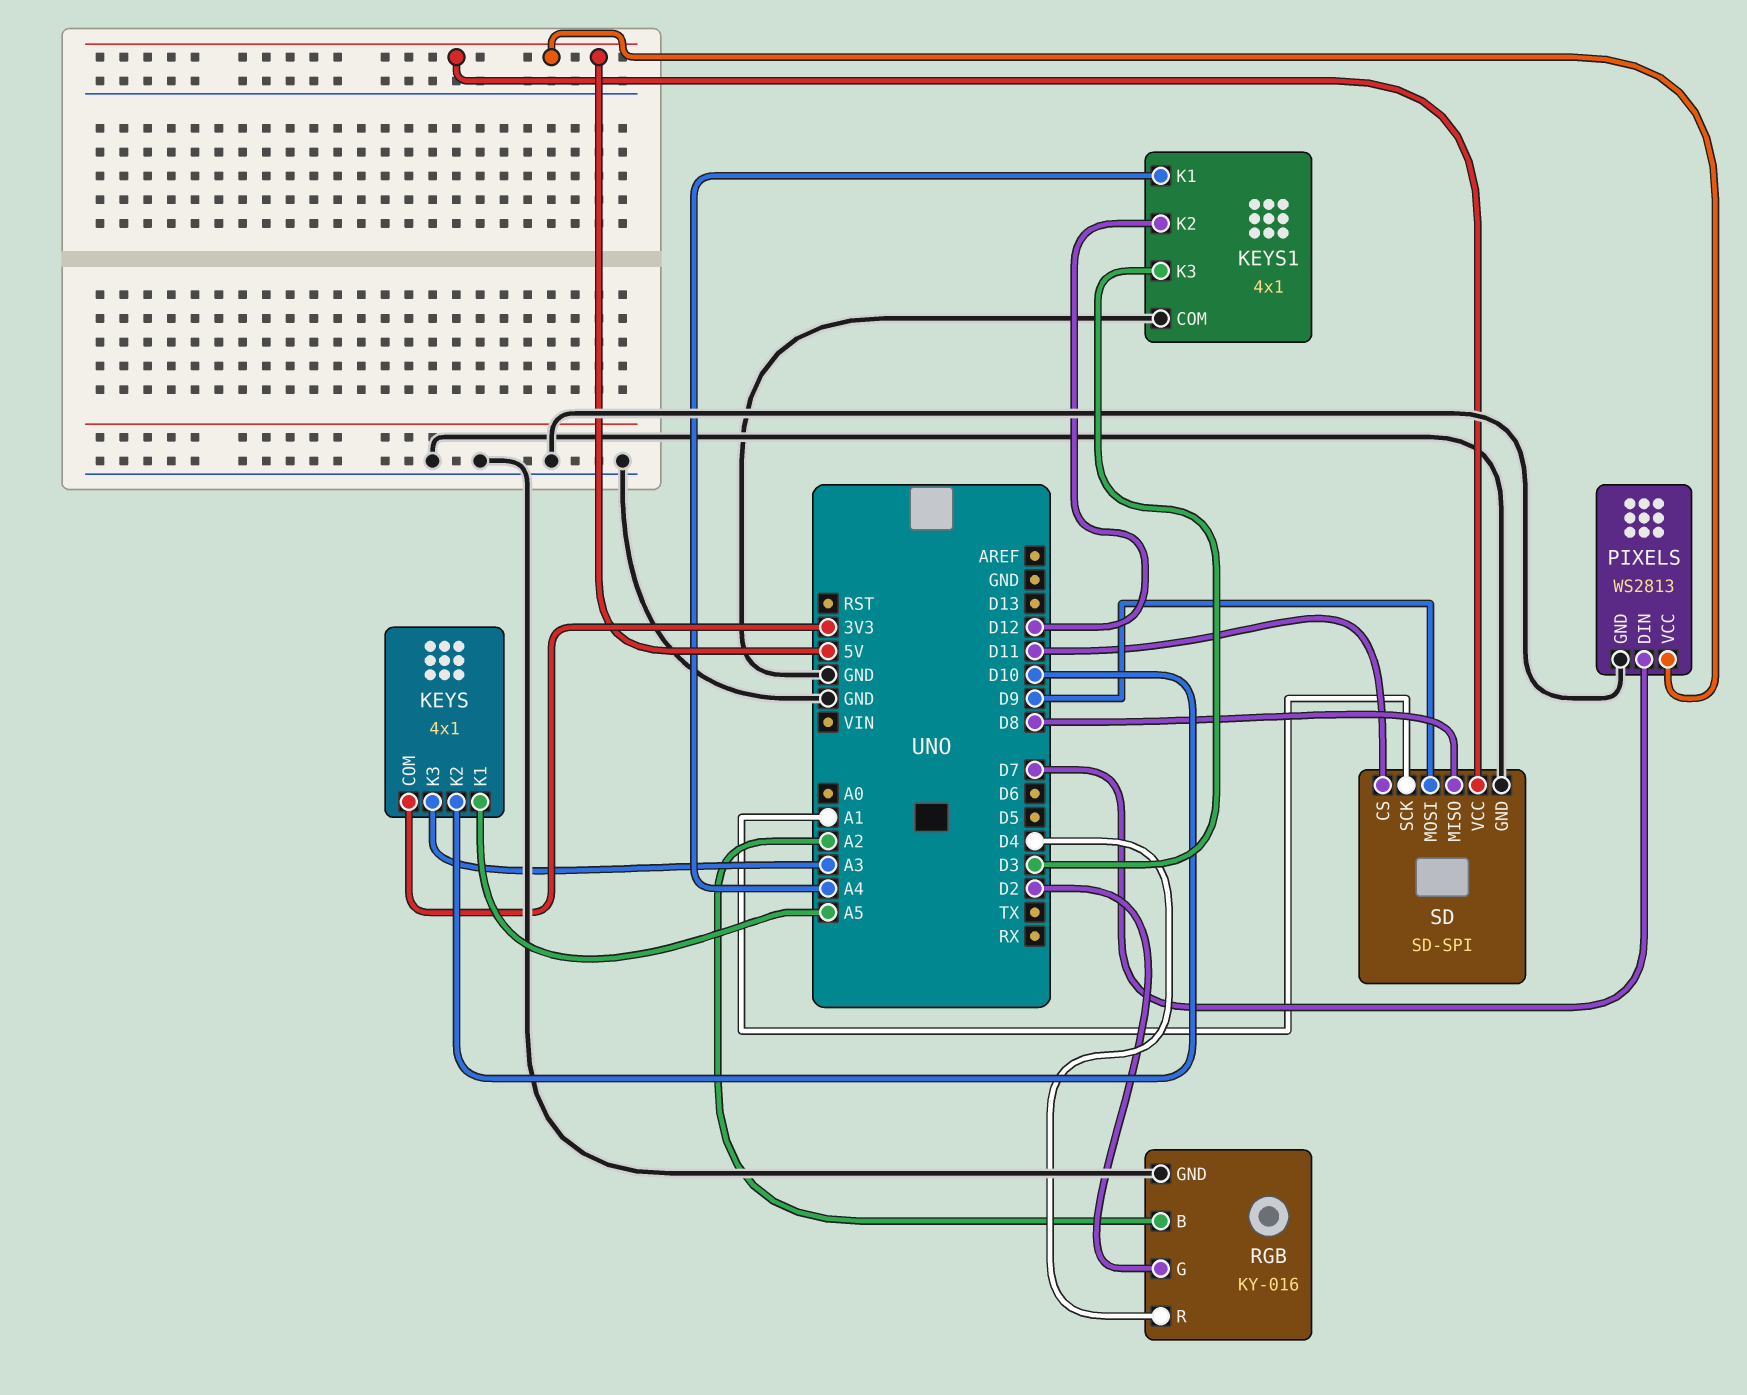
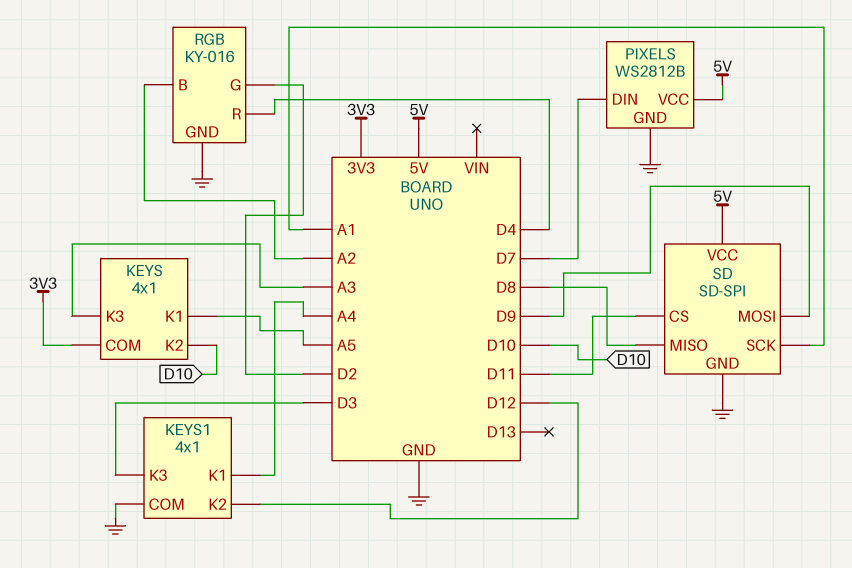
PIXELS: WS2813 -> WS2812B

